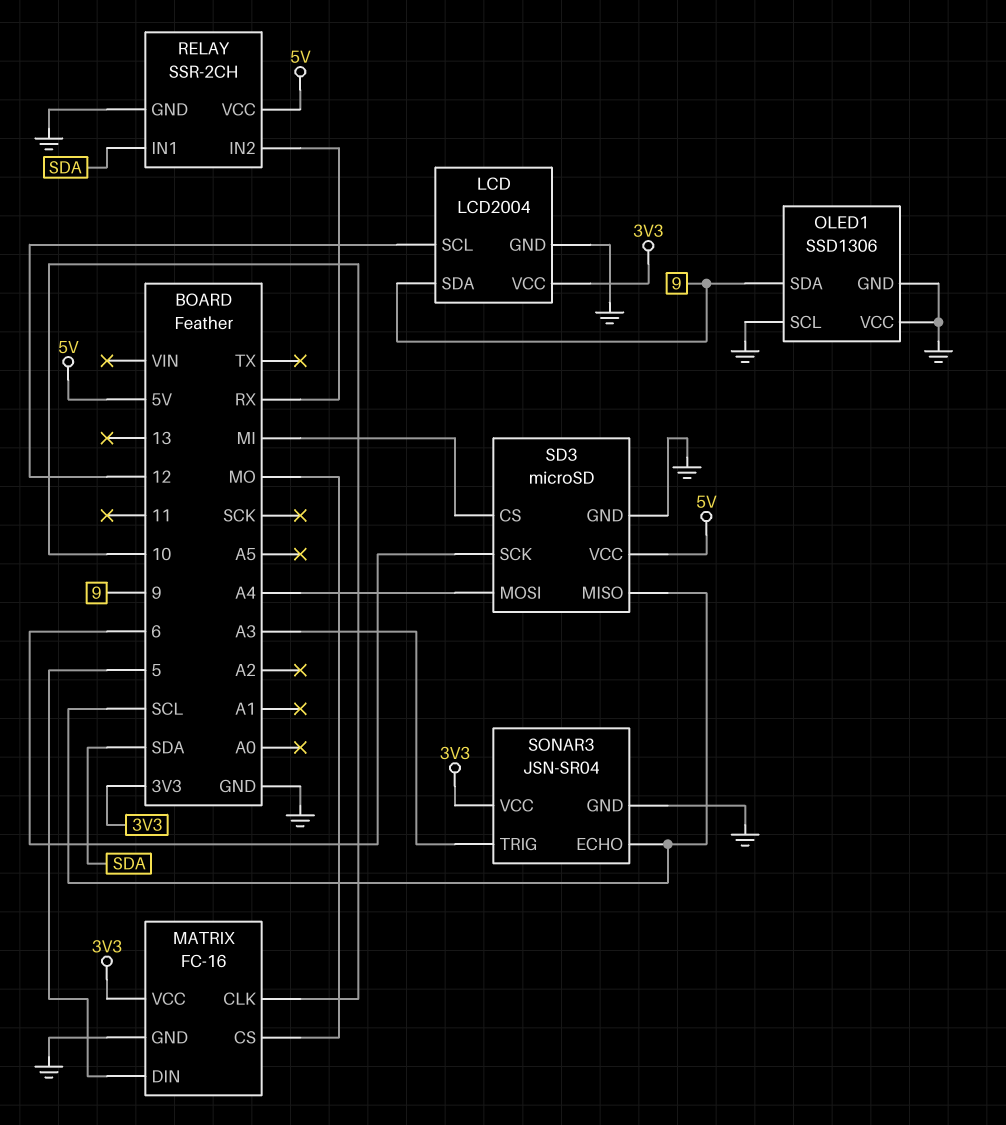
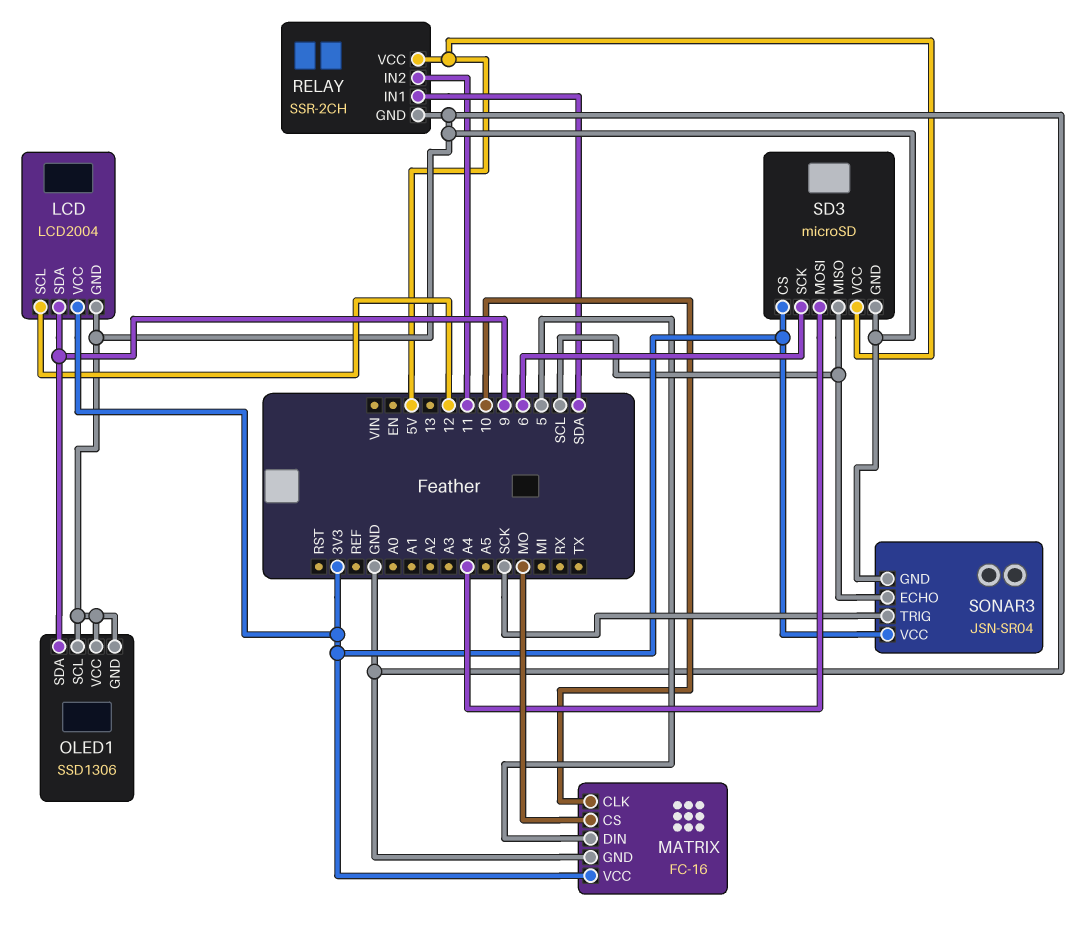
RELAY pin IN2: RX -> 11
SD3 pin CS: MI -> 3V3
SONAR3 pin TRIG: A3 -> SCK

